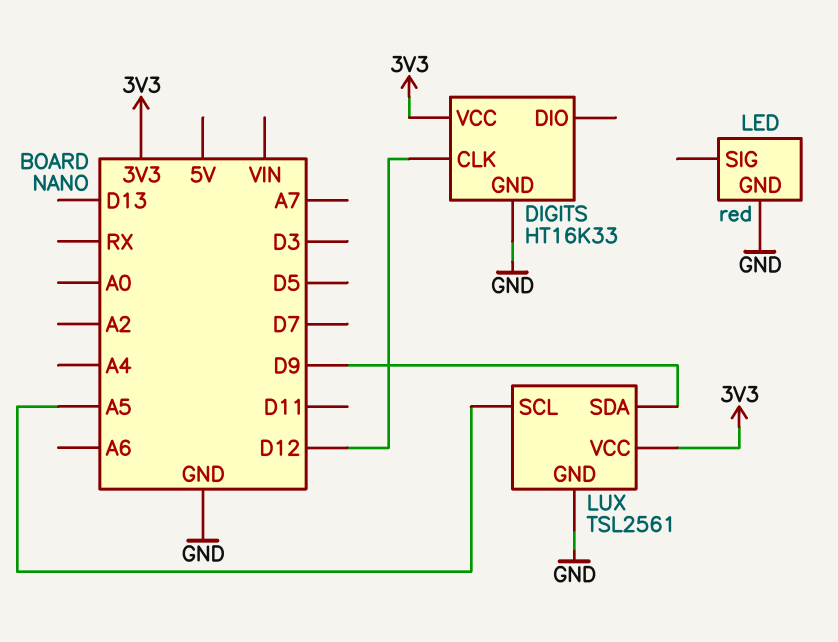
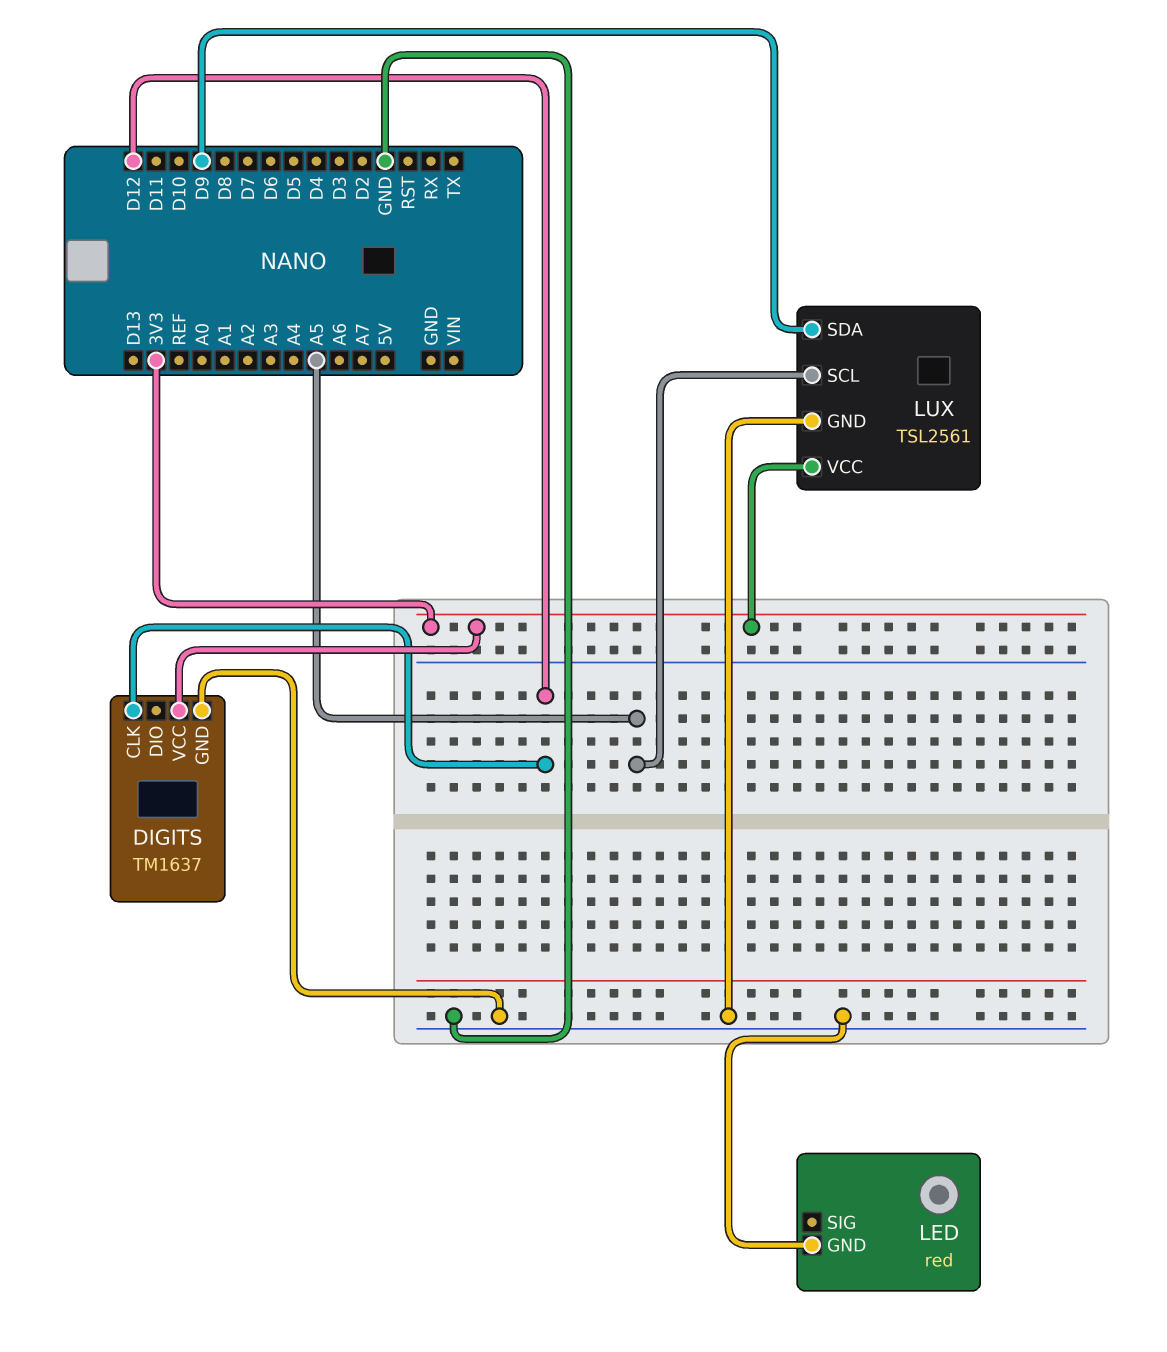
DIGITS: HT16K33 -> TM1637

